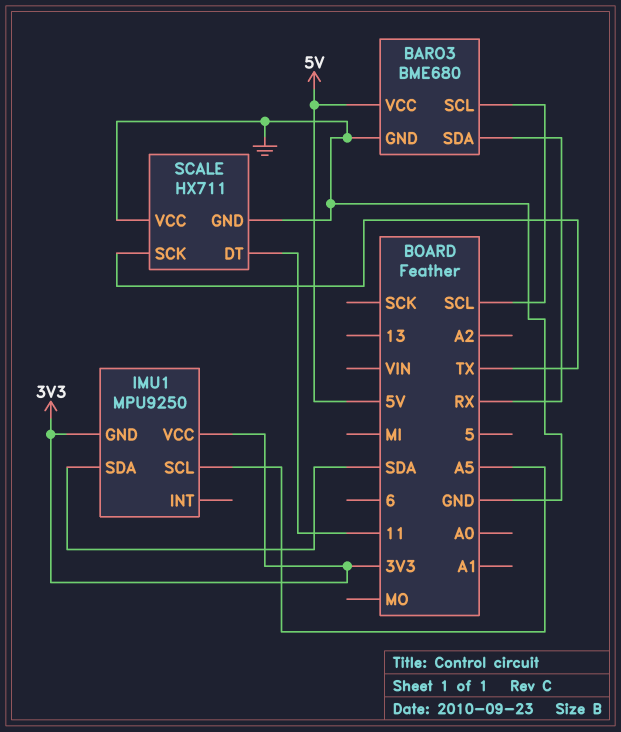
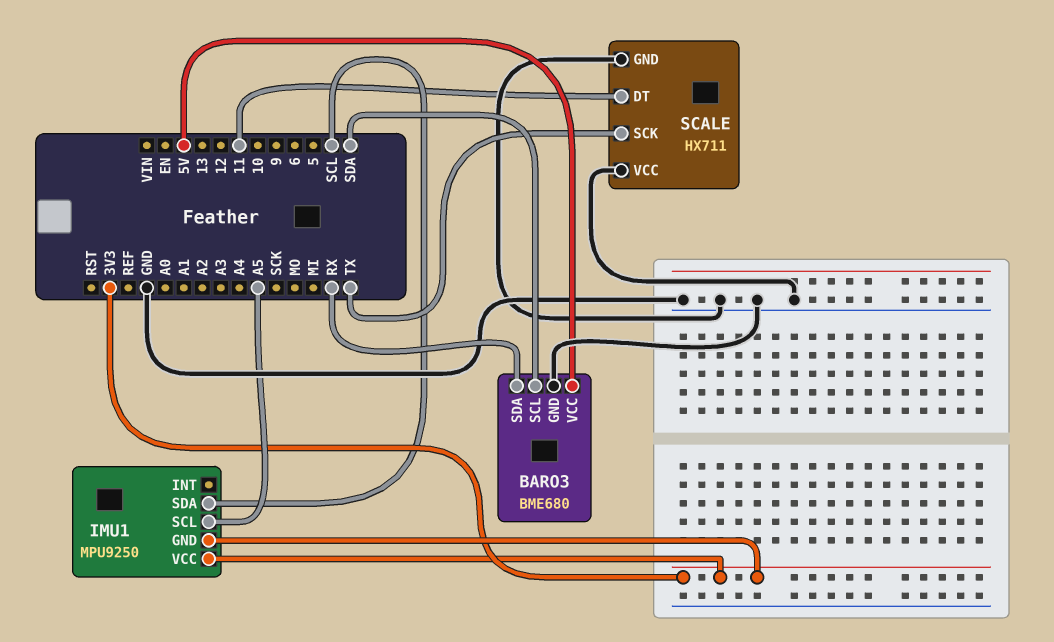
BARO3 pin SCL: SCL -> SDA
IMU1 pin SDA: SDA -> SCL

